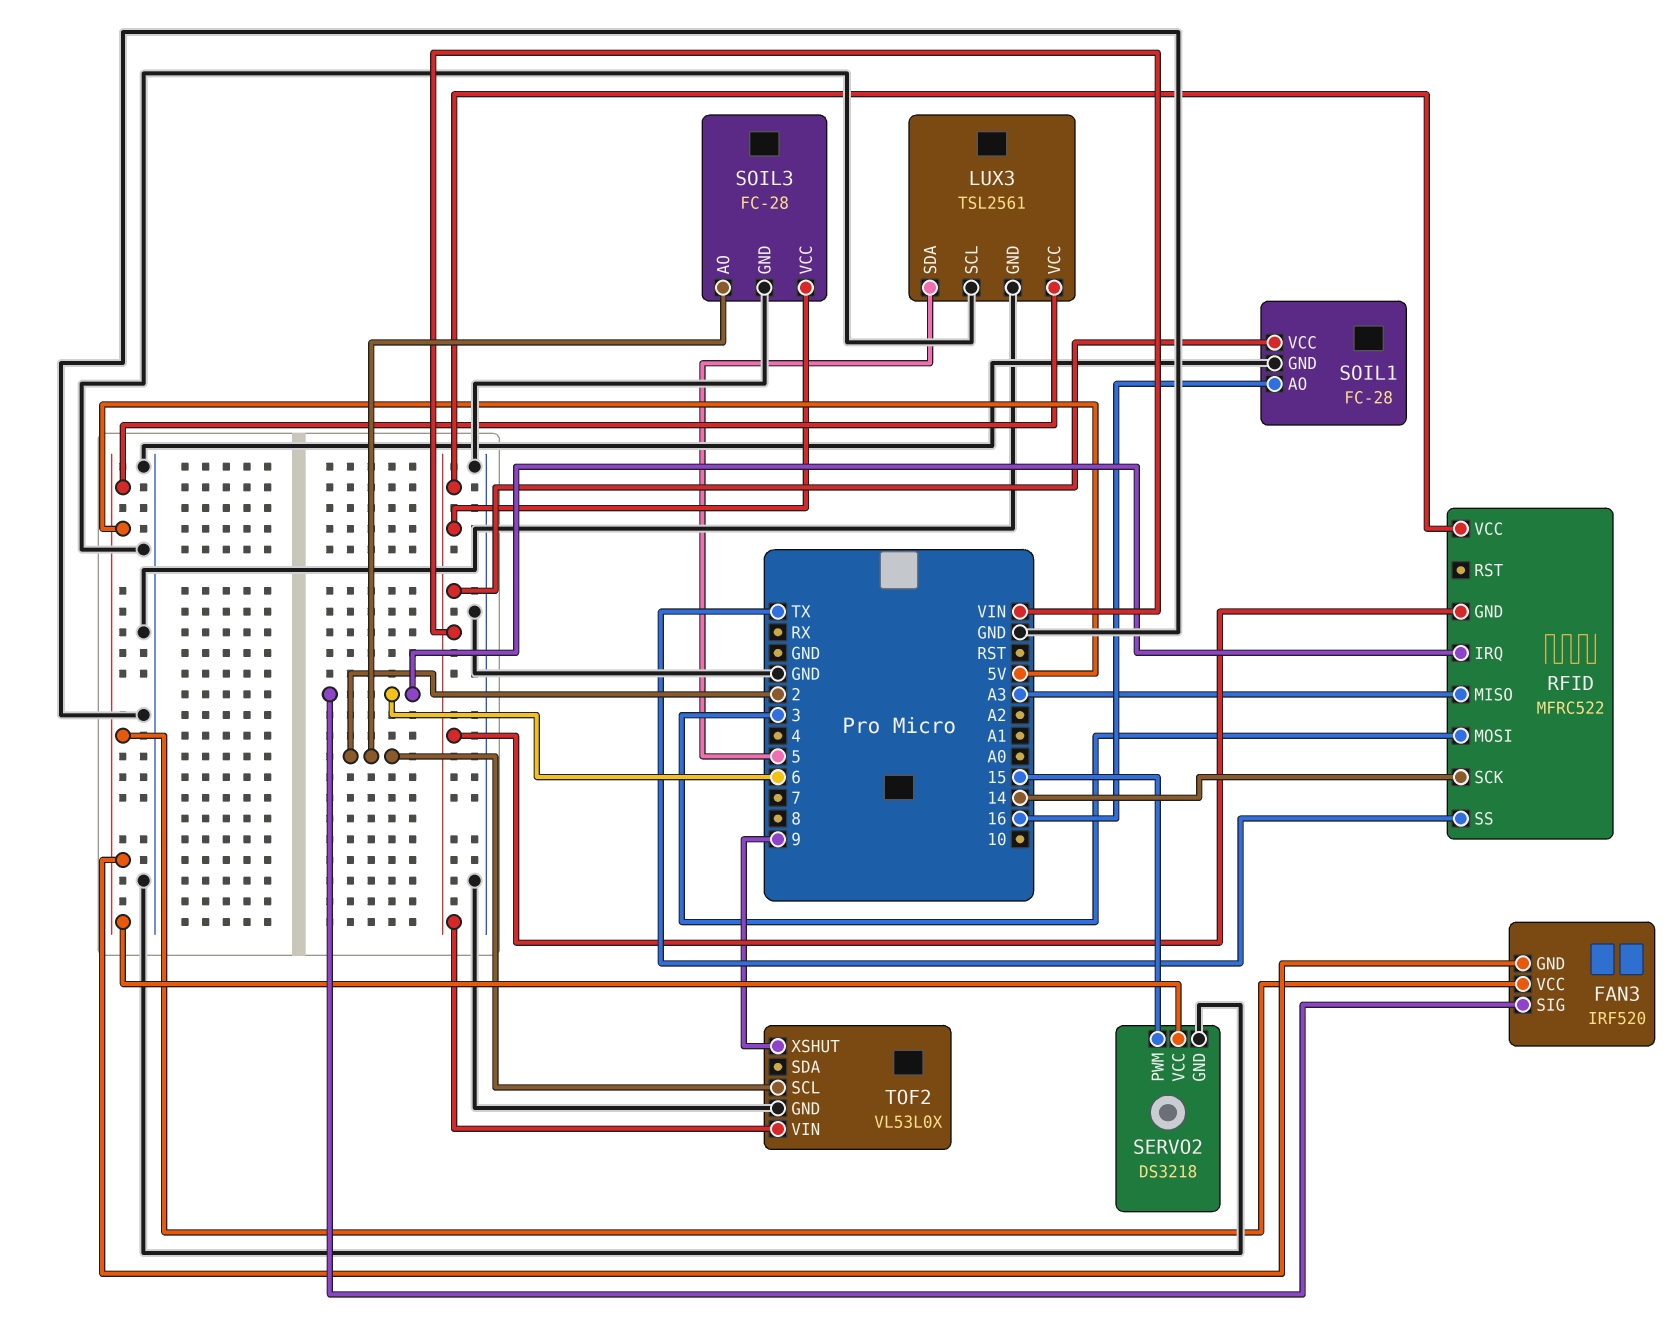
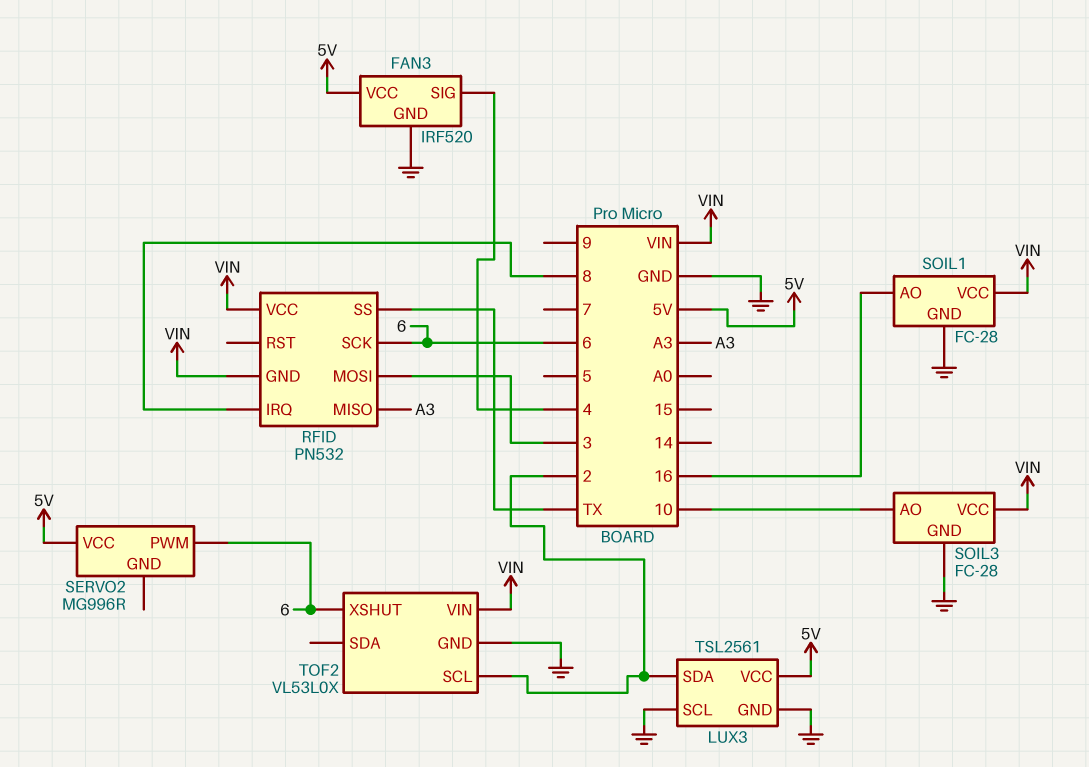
FAN3 pin GND: 5V -> GND
FAN3 pin SIG: 6 -> 4
LUX3 pin SDA: 5 -> 2
RFID: MFRC522 -> PN532
RFID pin IRQ: 6 -> 8
RFID pin SCK: 14 -> 6
SERVO2: DS3218 -> MG996R
SERVO2 pin GND: GND -> none
SERVO2 pin PWM: 15 -> 6
SOIL3 pin AO: 2 -> 10
TOF2 pin XSHUT: 9 -> 6

